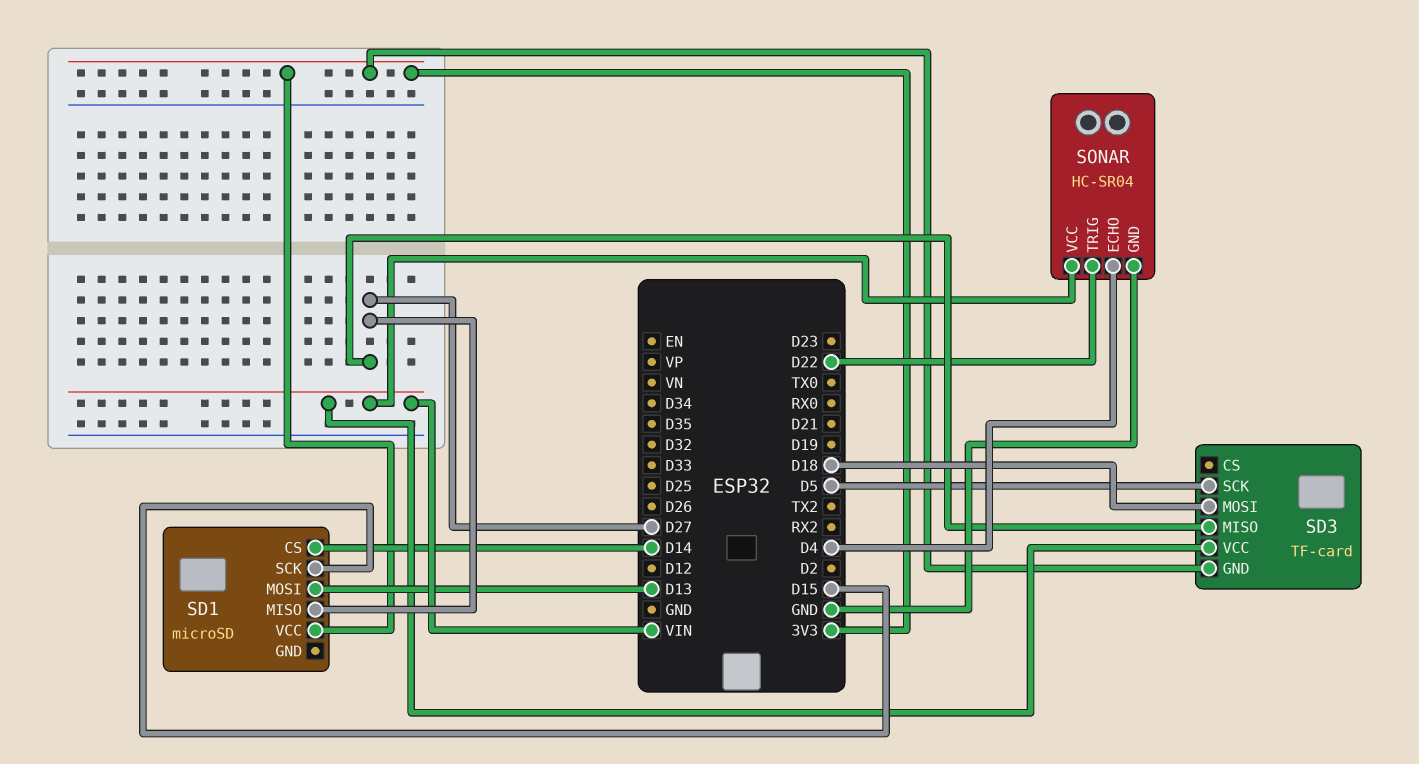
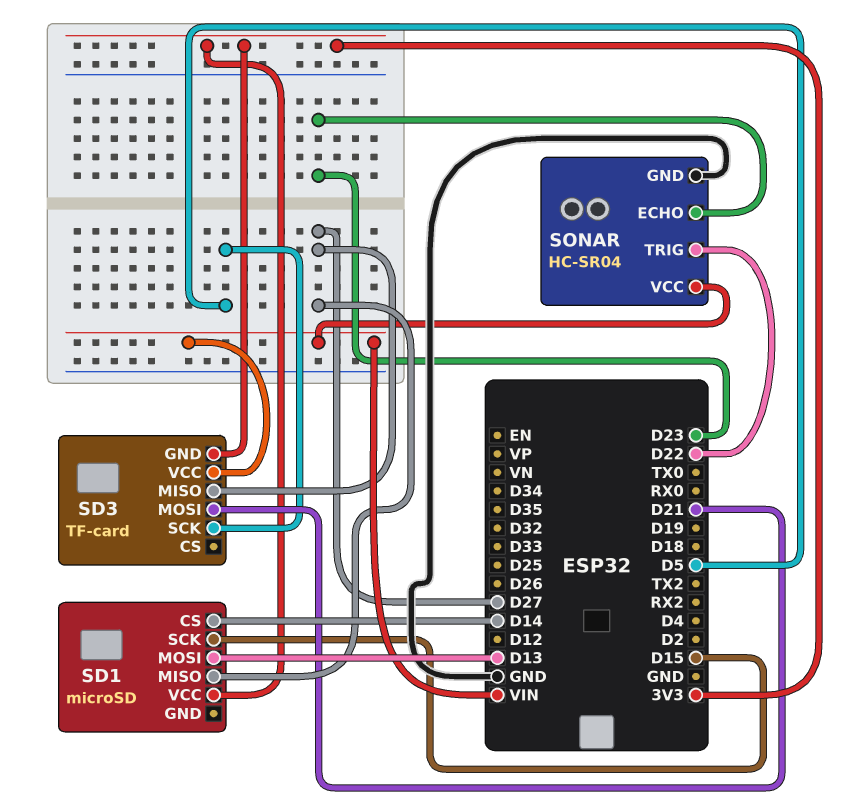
SD3 pin MOSI: D18 -> D21
SONAR pin ECHO: D4 -> D23

